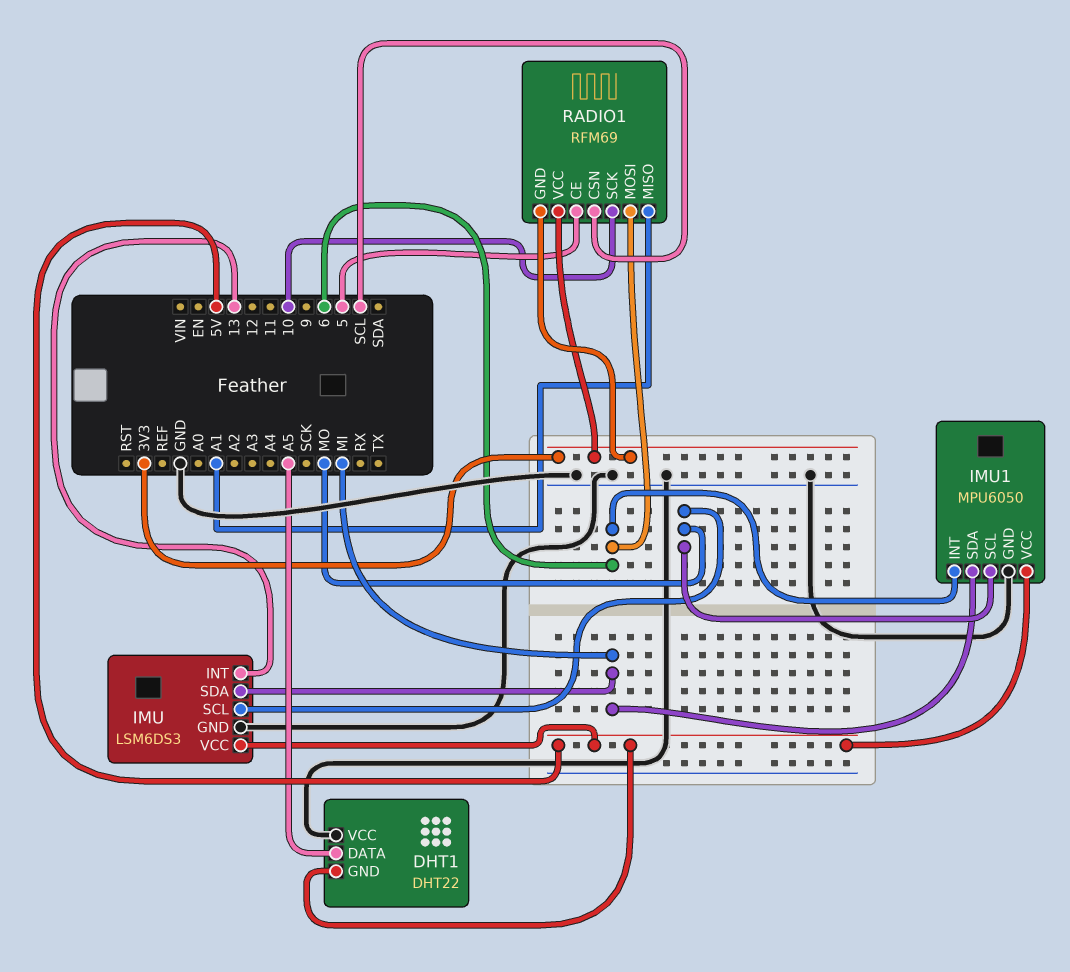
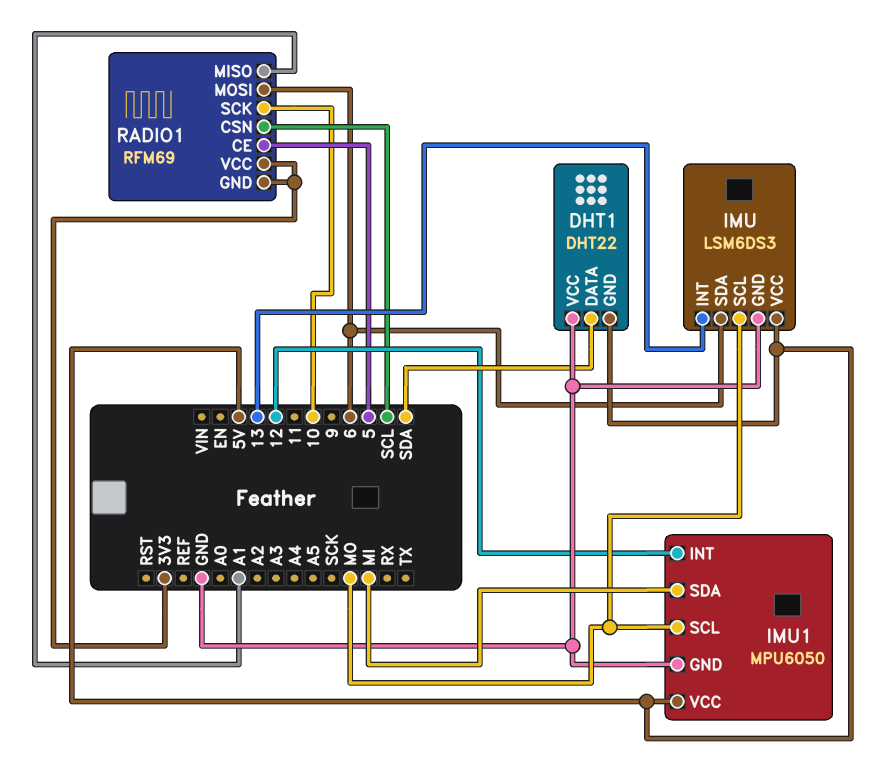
DHT1 pin DATA: A5 -> SDA
IMU pin SDA: MI -> 6
IMU1 pin INT: 6 -> 12

